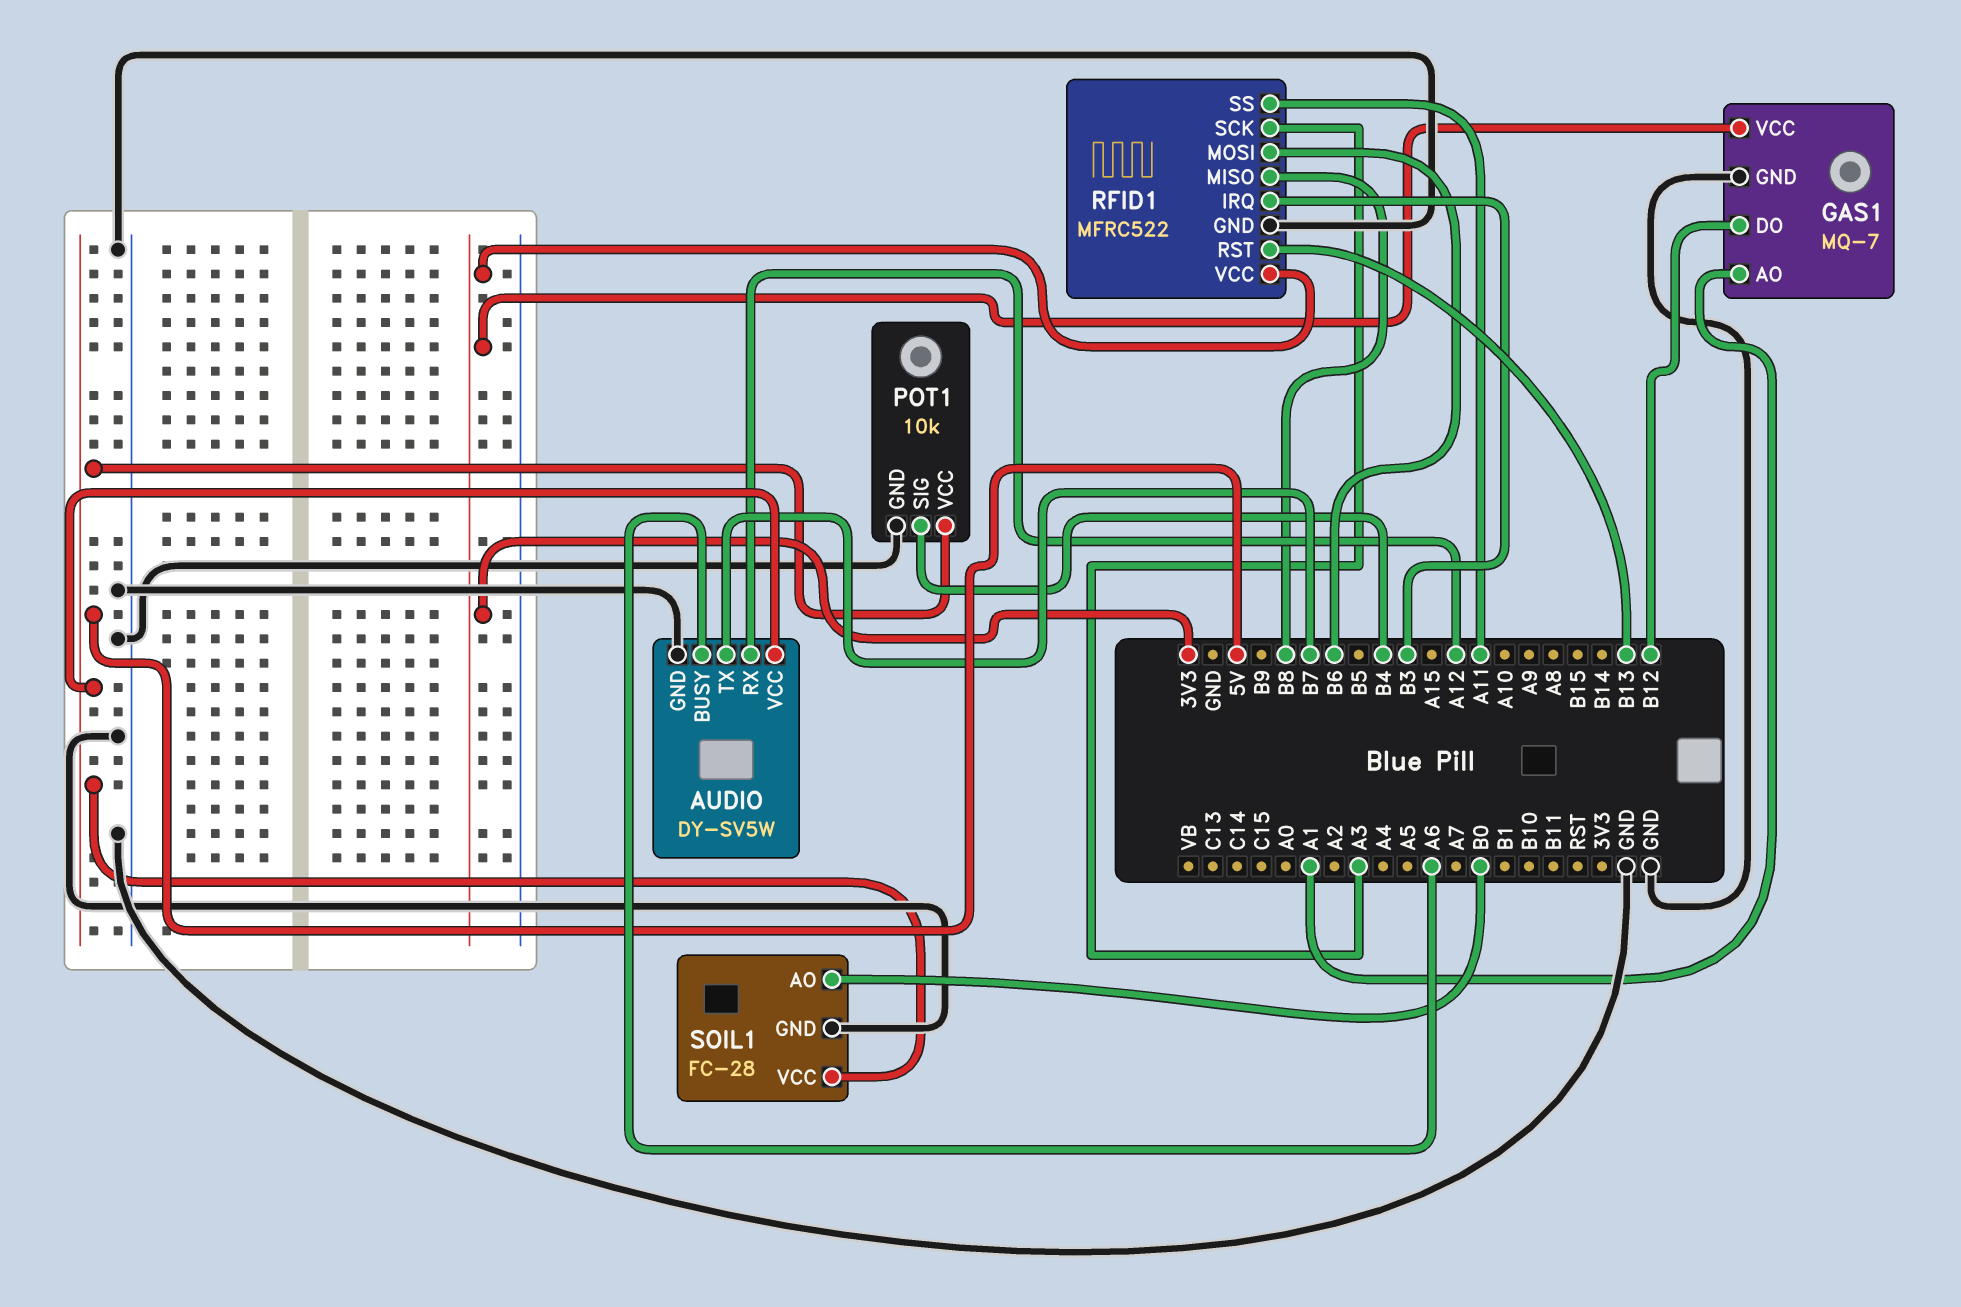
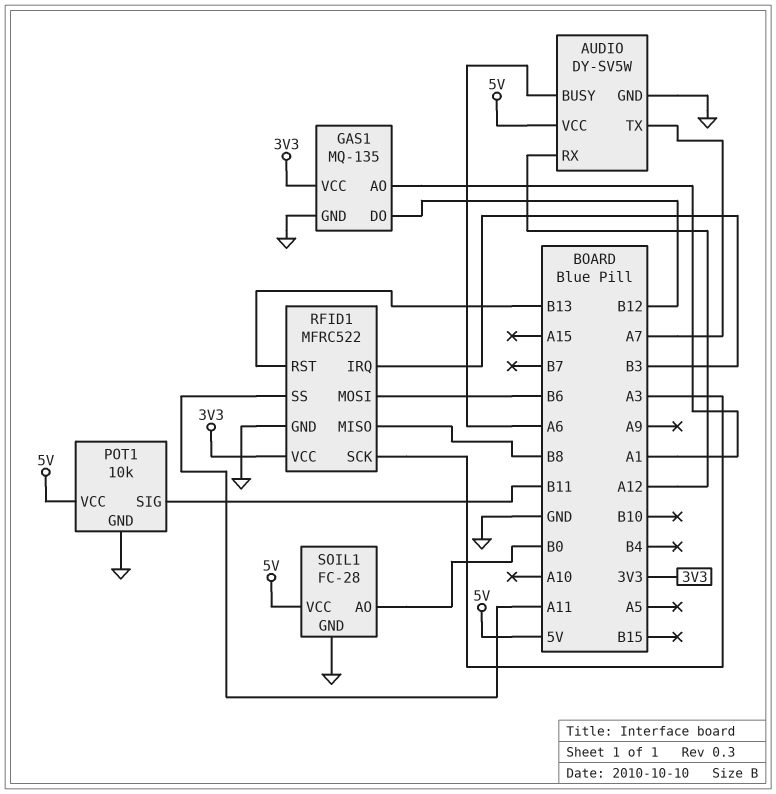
AUDIO pin TX: B7 -> A7
GAS1: MQ-7 -> MQ-135
POT1 pin SIG: B4 -> B11

